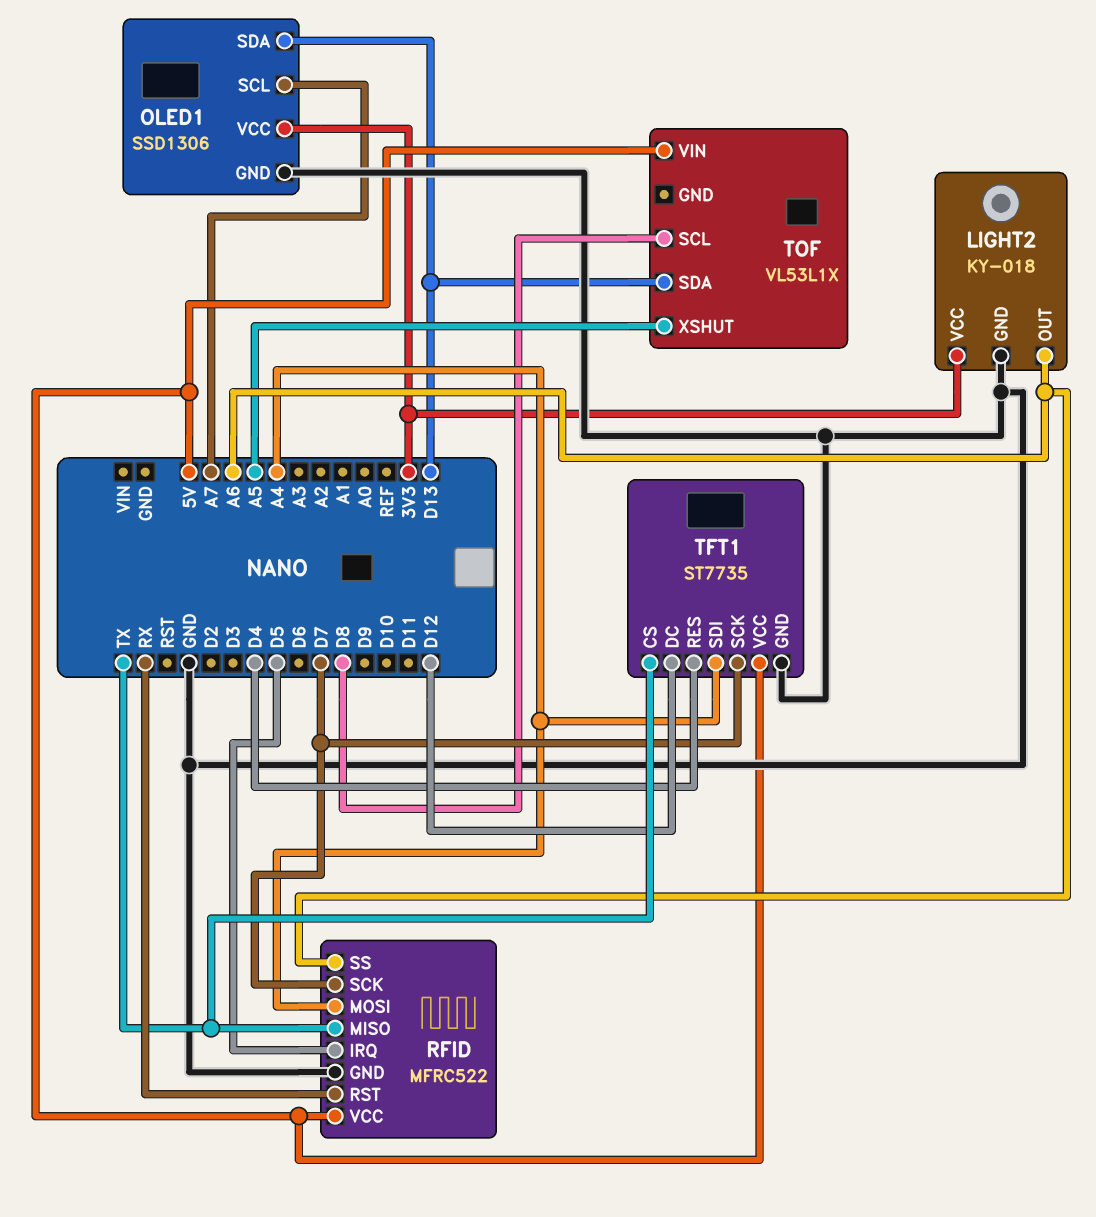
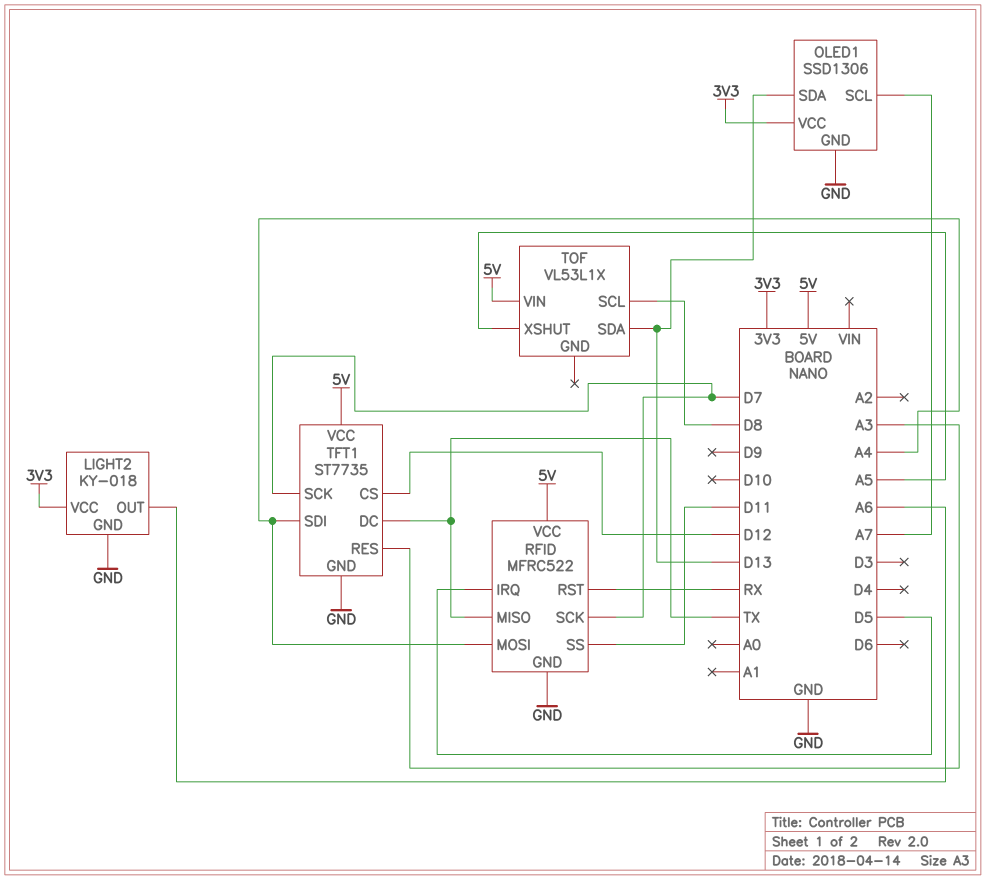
RFID pin SS: A6 -> D11
TFT1 pin CS: TX -> D12
TFT1 pin DC: D12 -> TX
TFT1 pin RES: D4 -> A3

